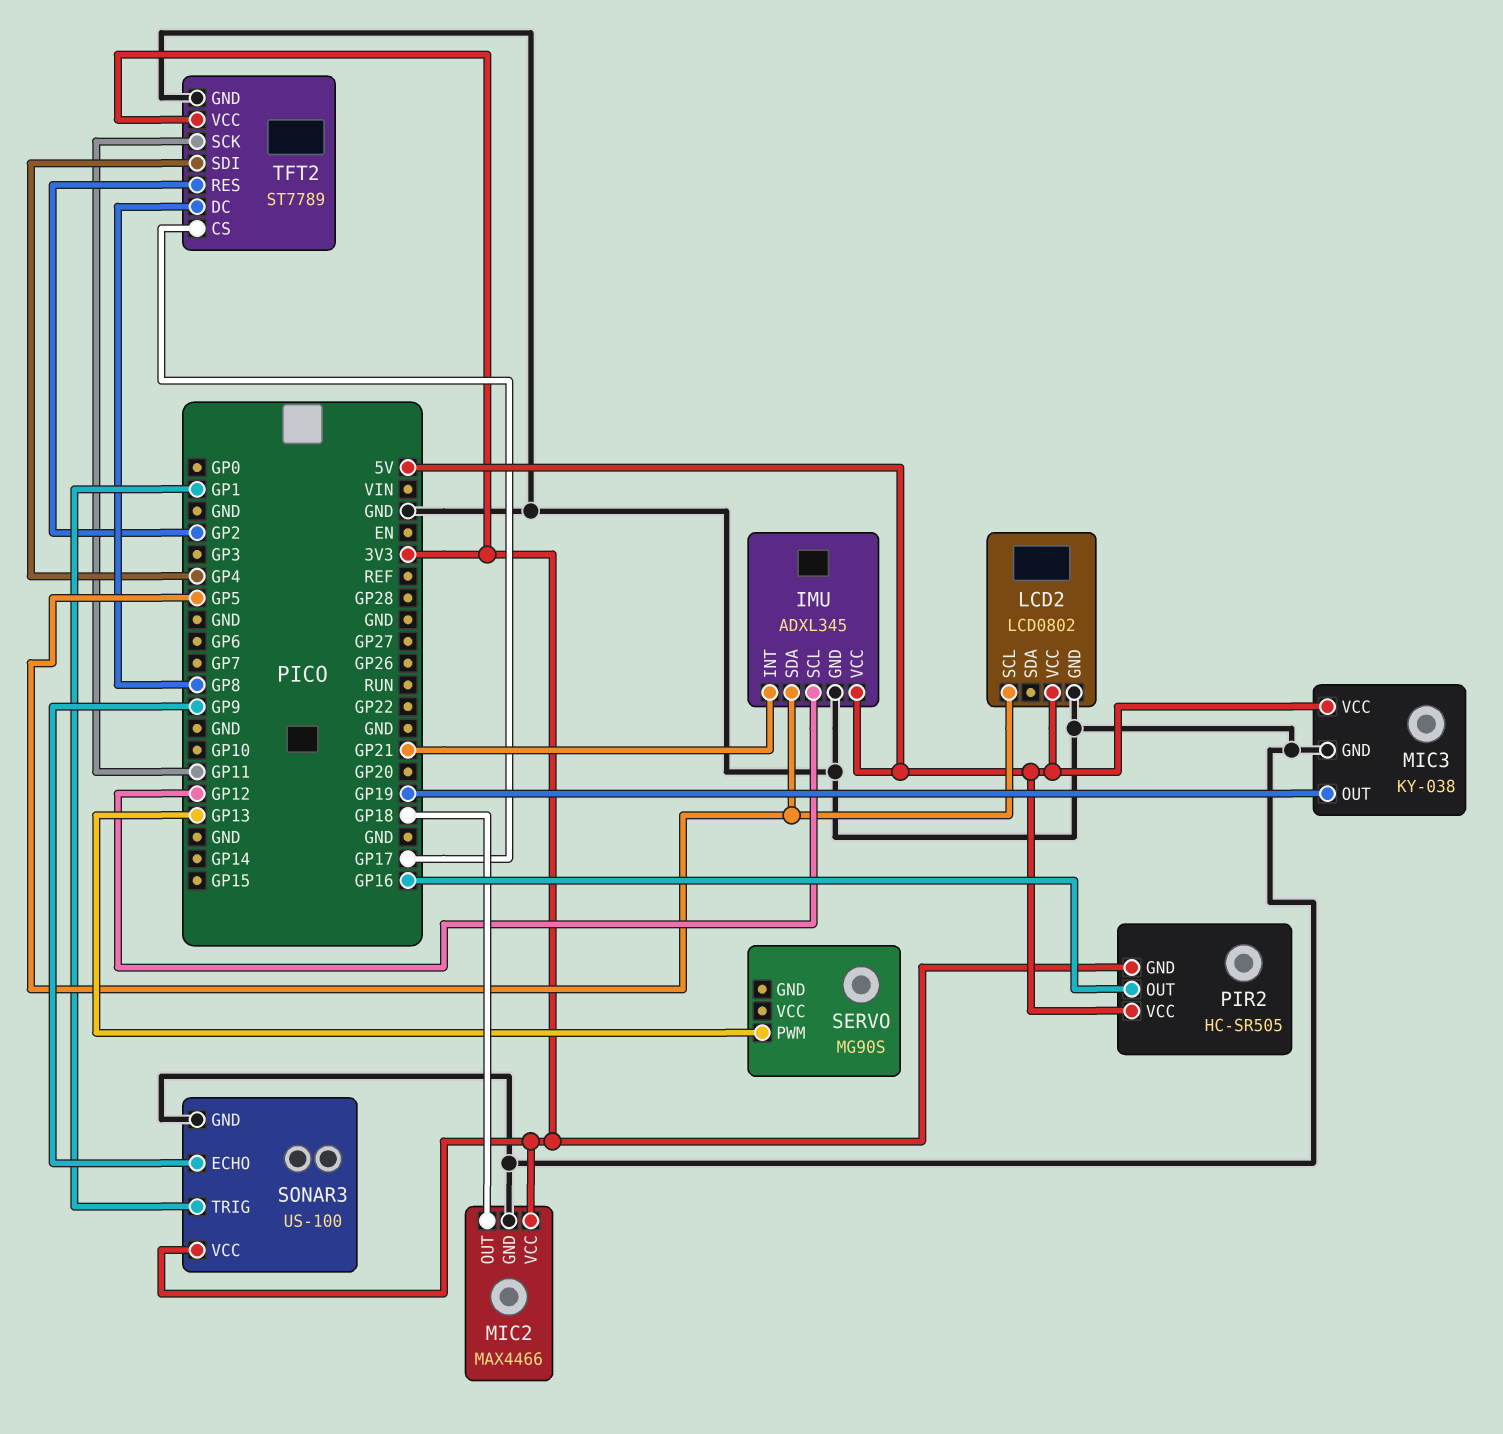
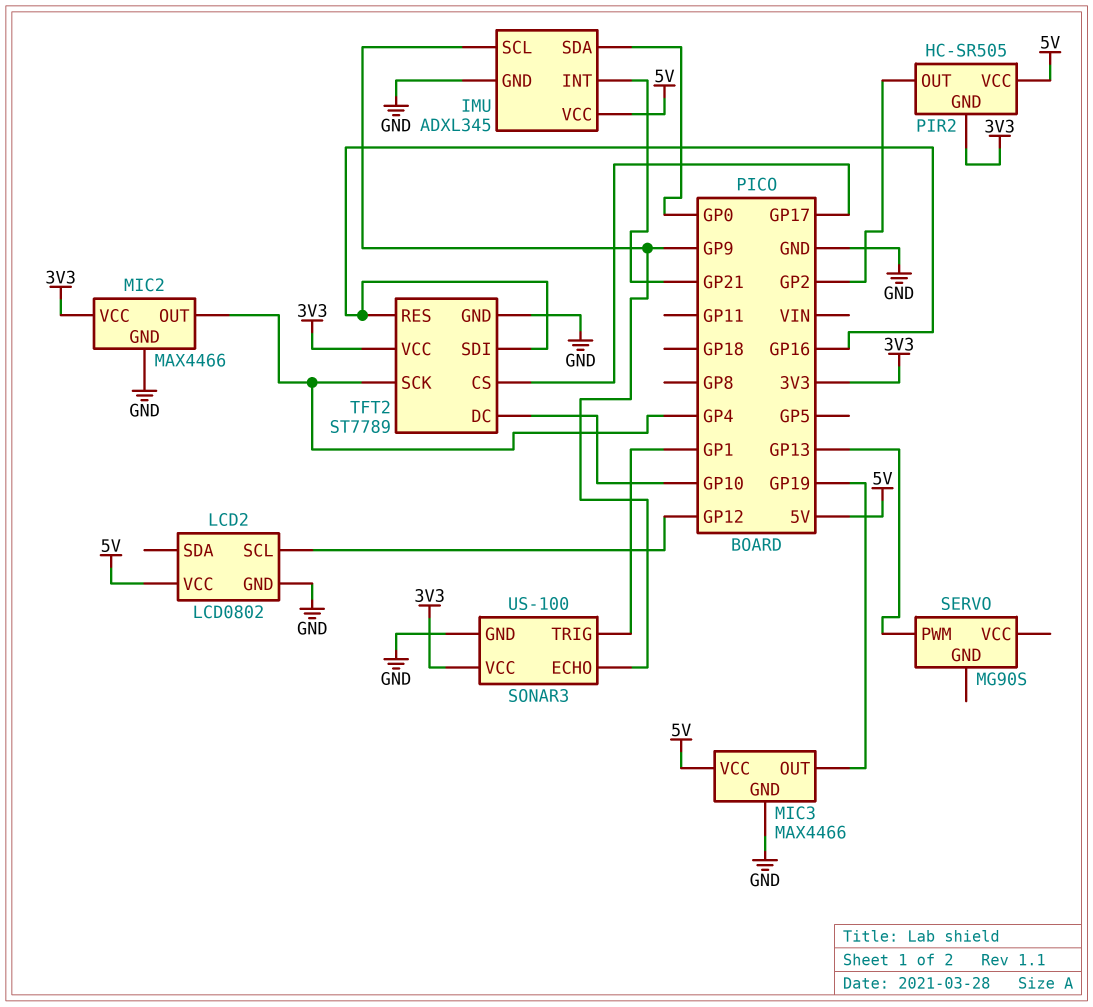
IMU pin SCL: GP12 -> GP9
IMU pin SDA: GP5 -> GP0
LCD2 pin SCL: GP5 -> GP12
MIC2 pin OUT: GP18 -> GP4
MIC3: KY-038 -> MAX4466
PIR2 pin OUT: GP16 -> GP2
TFT2 pin DC: GP8 -> GP10
TFT2 pin RES: GP2 -> GP16
TFT2 pin SCK: GP11 -> GP4
TFT2 pin SDI: GP4 -> GP16

